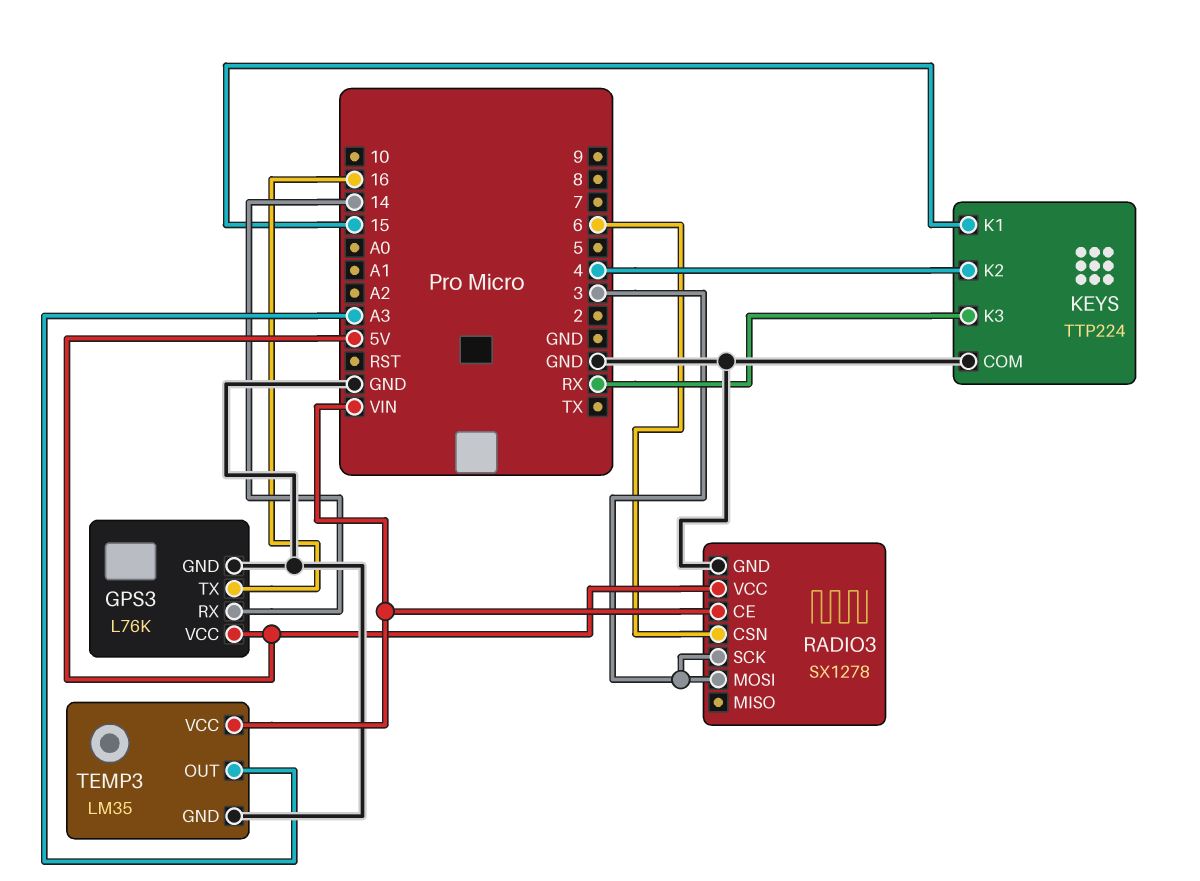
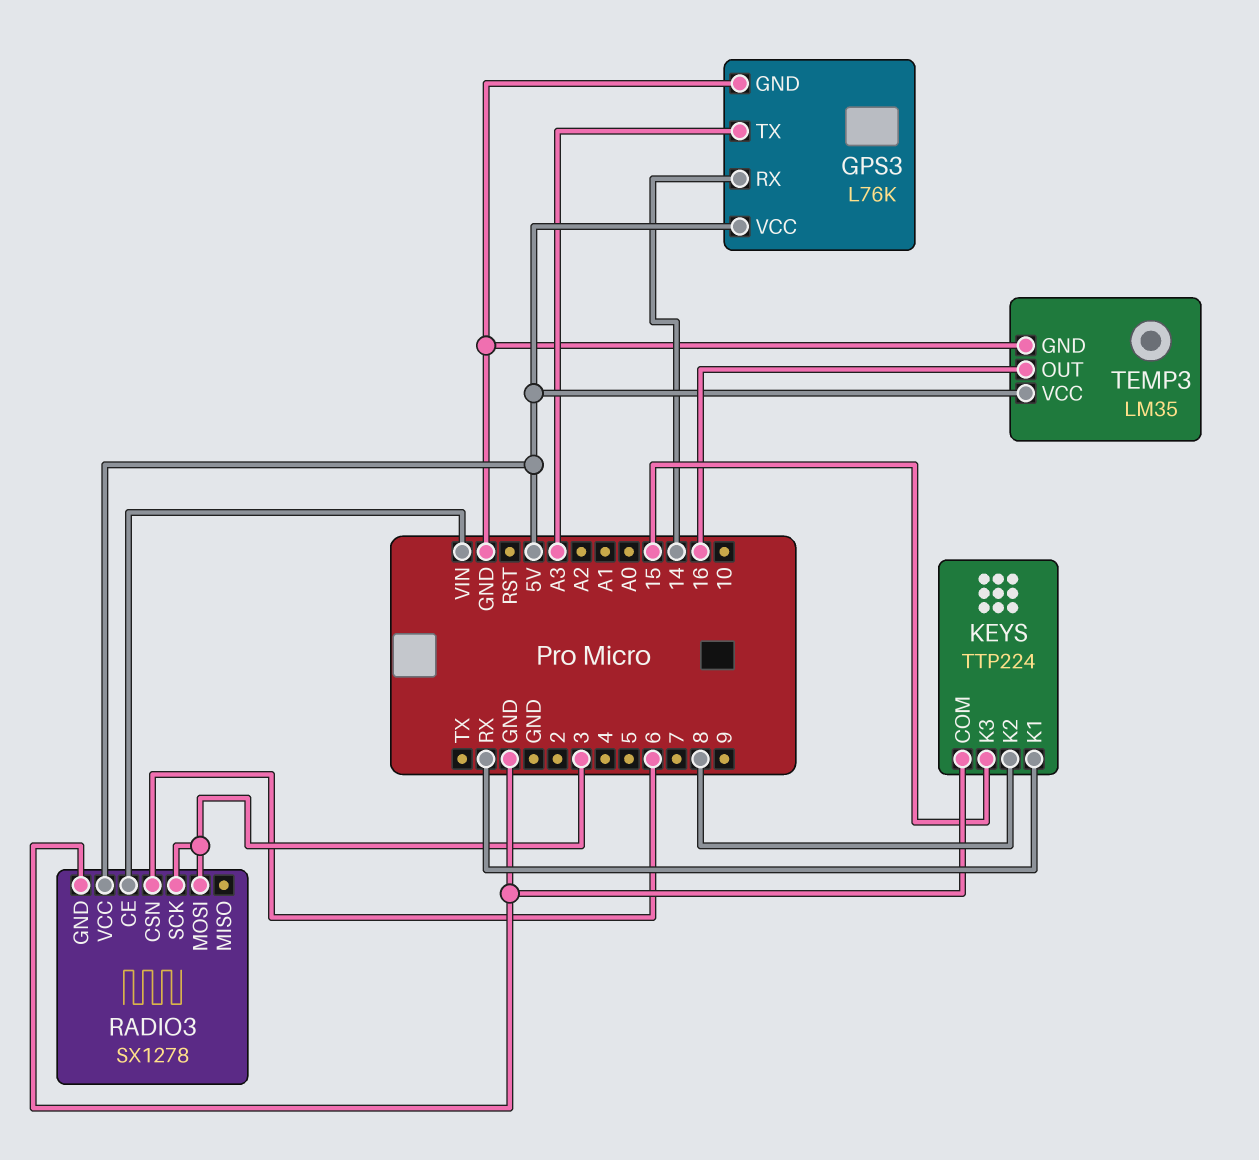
GPS3 pin TX: 16 -> A3
KEYS pin K1: 15 -> RX
KEYS pin K2: 4 -> 8
KEYS pin K3: RX -> 15
TEMP3 pin OUT: A3 -> 16
TEMP3 pin VCC: VIN -> 5V

